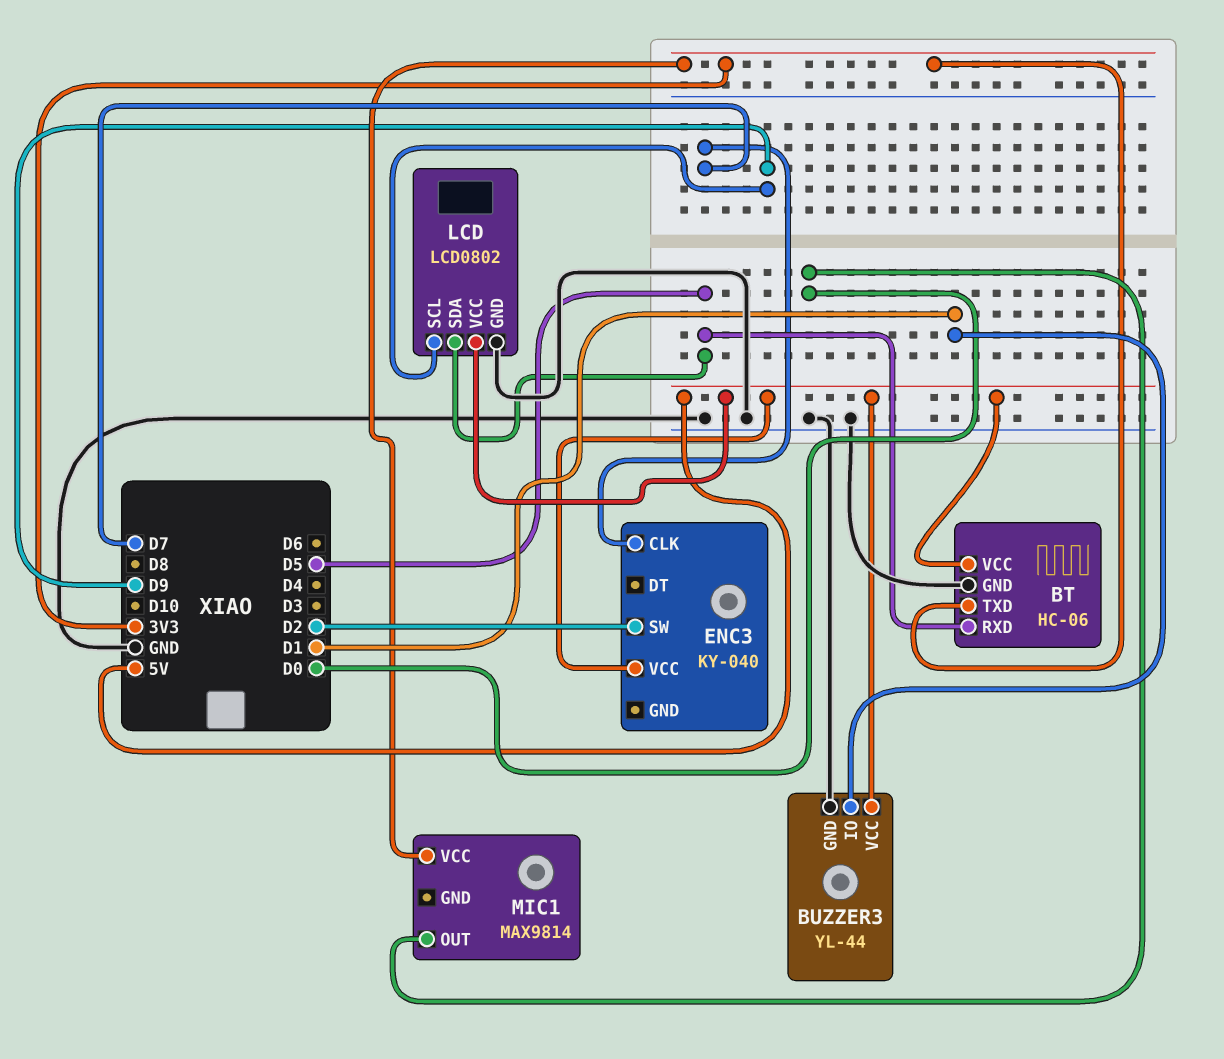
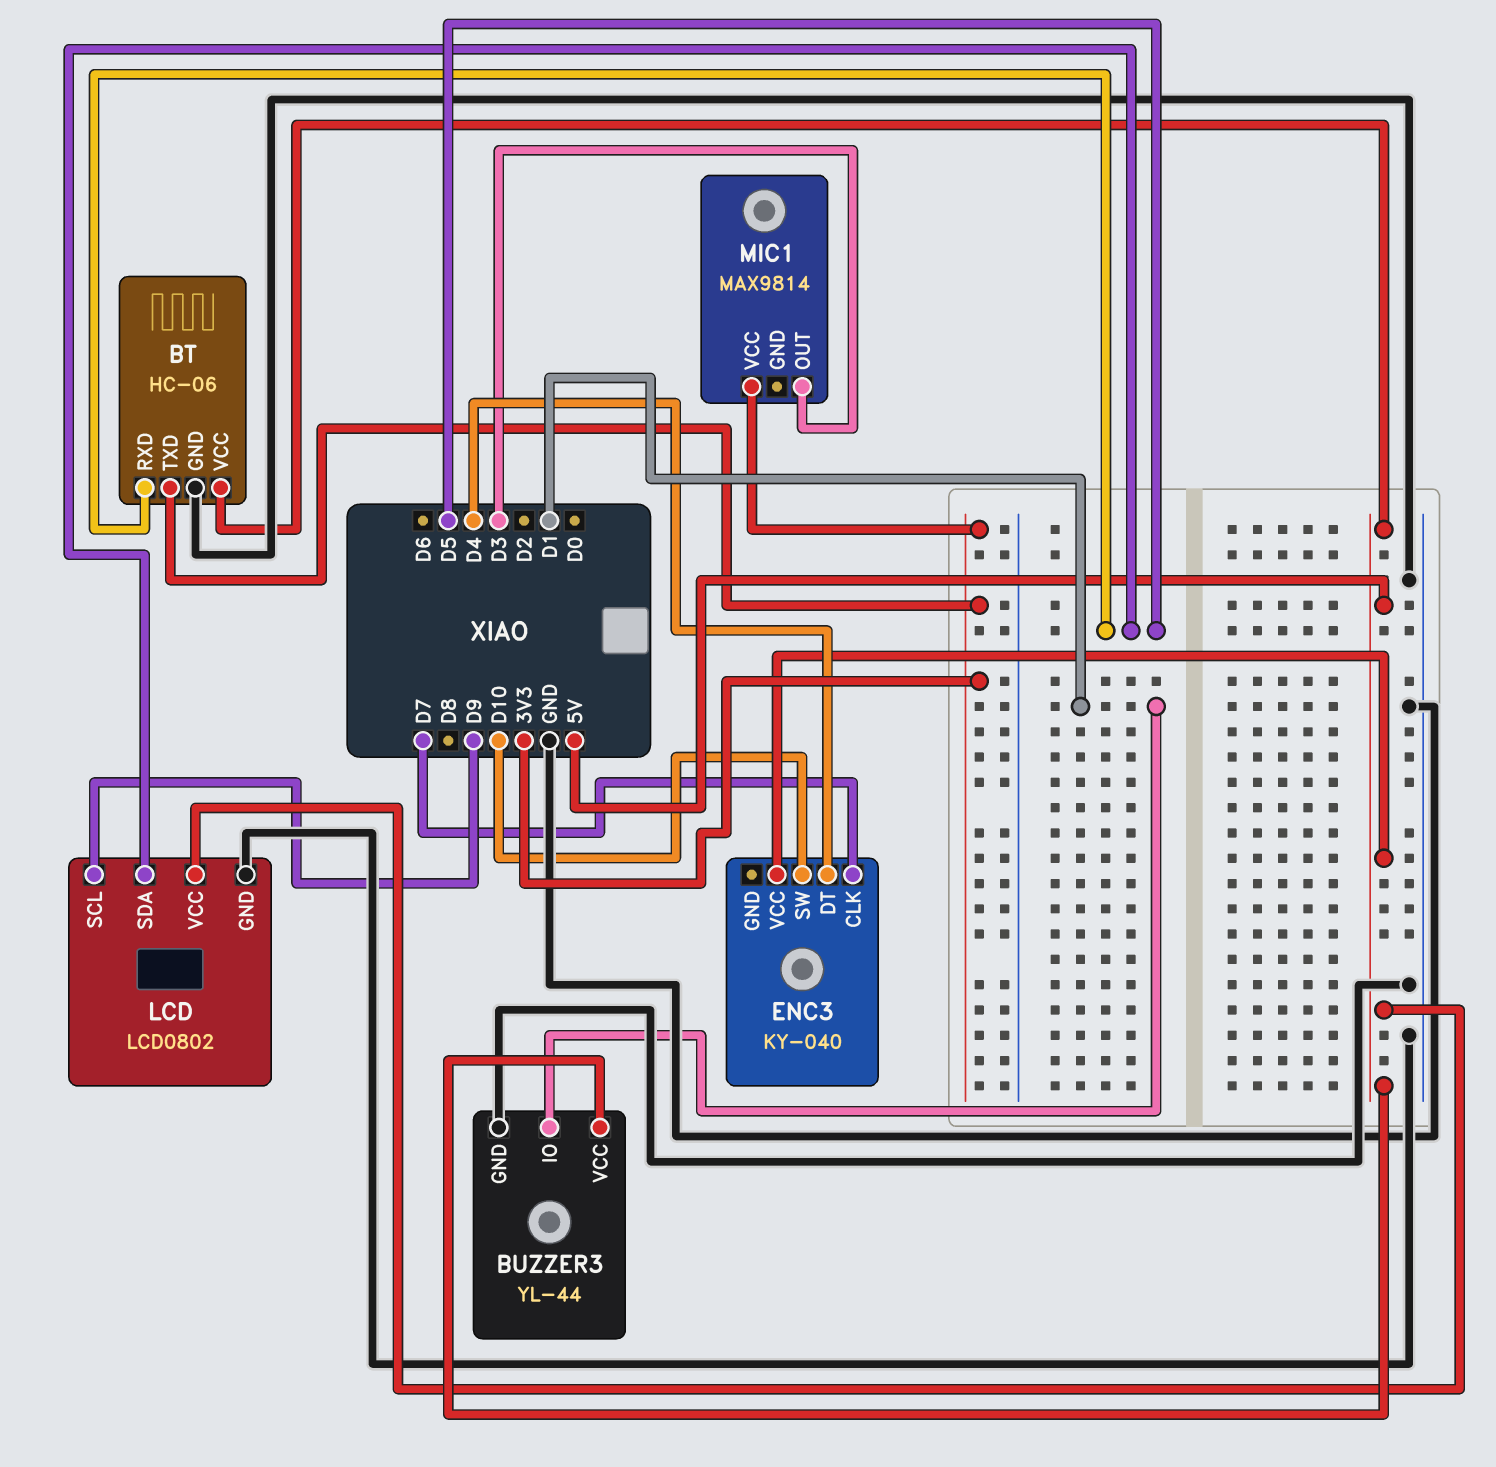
ENC3 pin DT: none -> D4
ENC3 pin SW: D2 -> D10
MIC1 pin OUT: D0 -> D3

